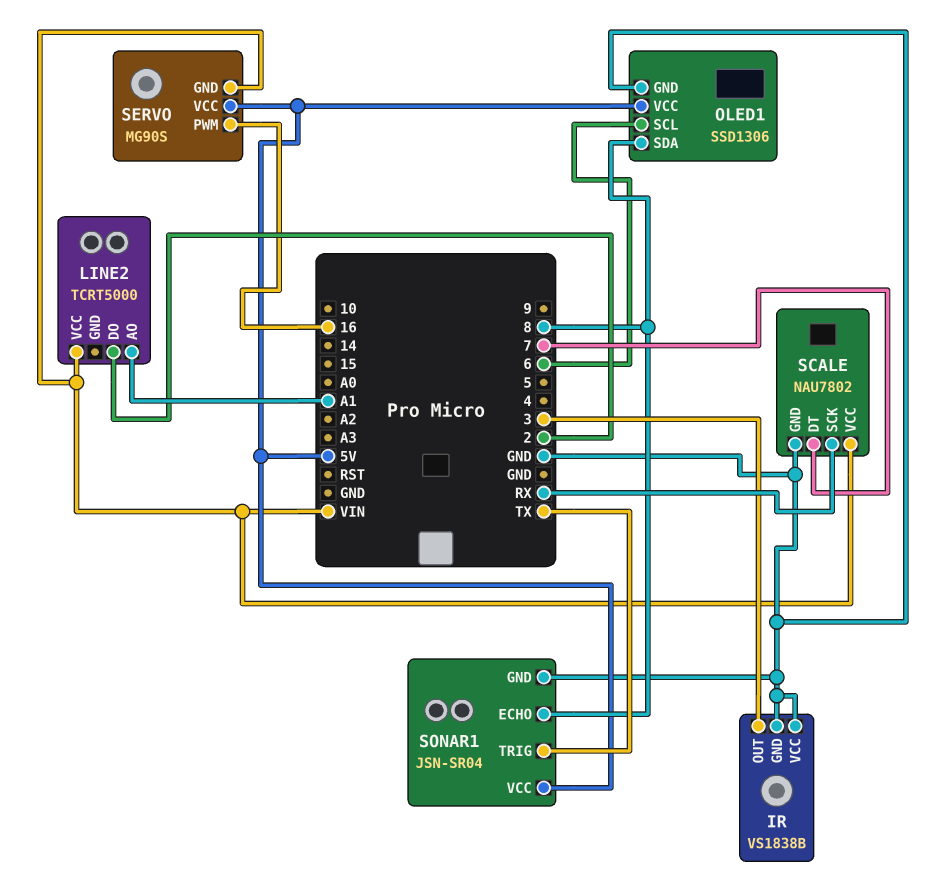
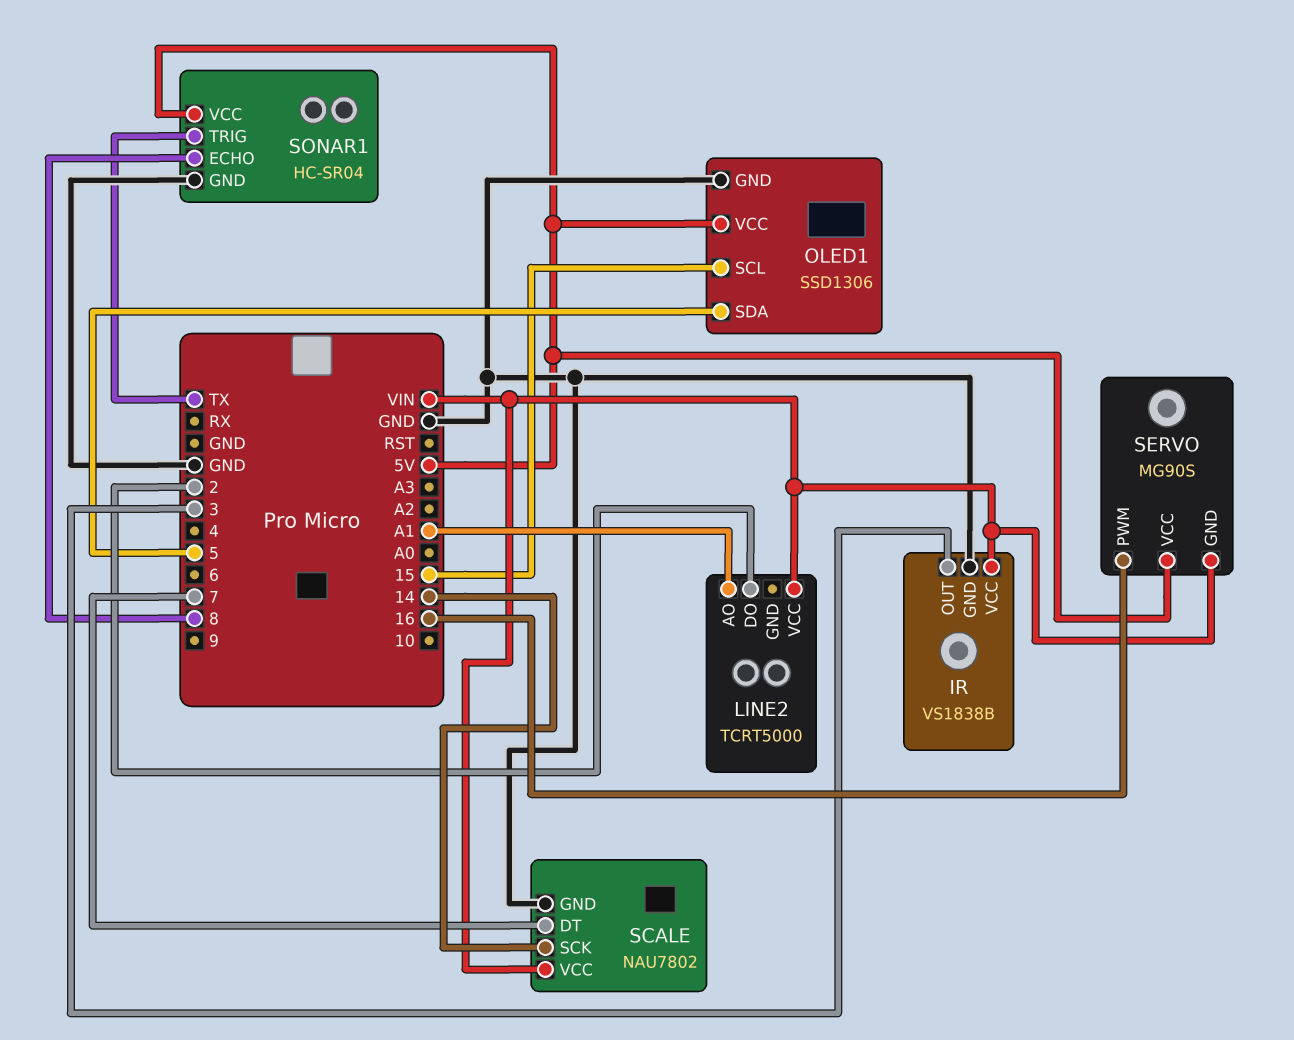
IR pin VCC: GND -> VIN
OLED1 pin SCL: 6 -> 15
OLED1 pin SDA: 8 -> 5
SCALE pin SCK: RX -> 14
SONAR1: JSN-SR04 -> HC-SR04

